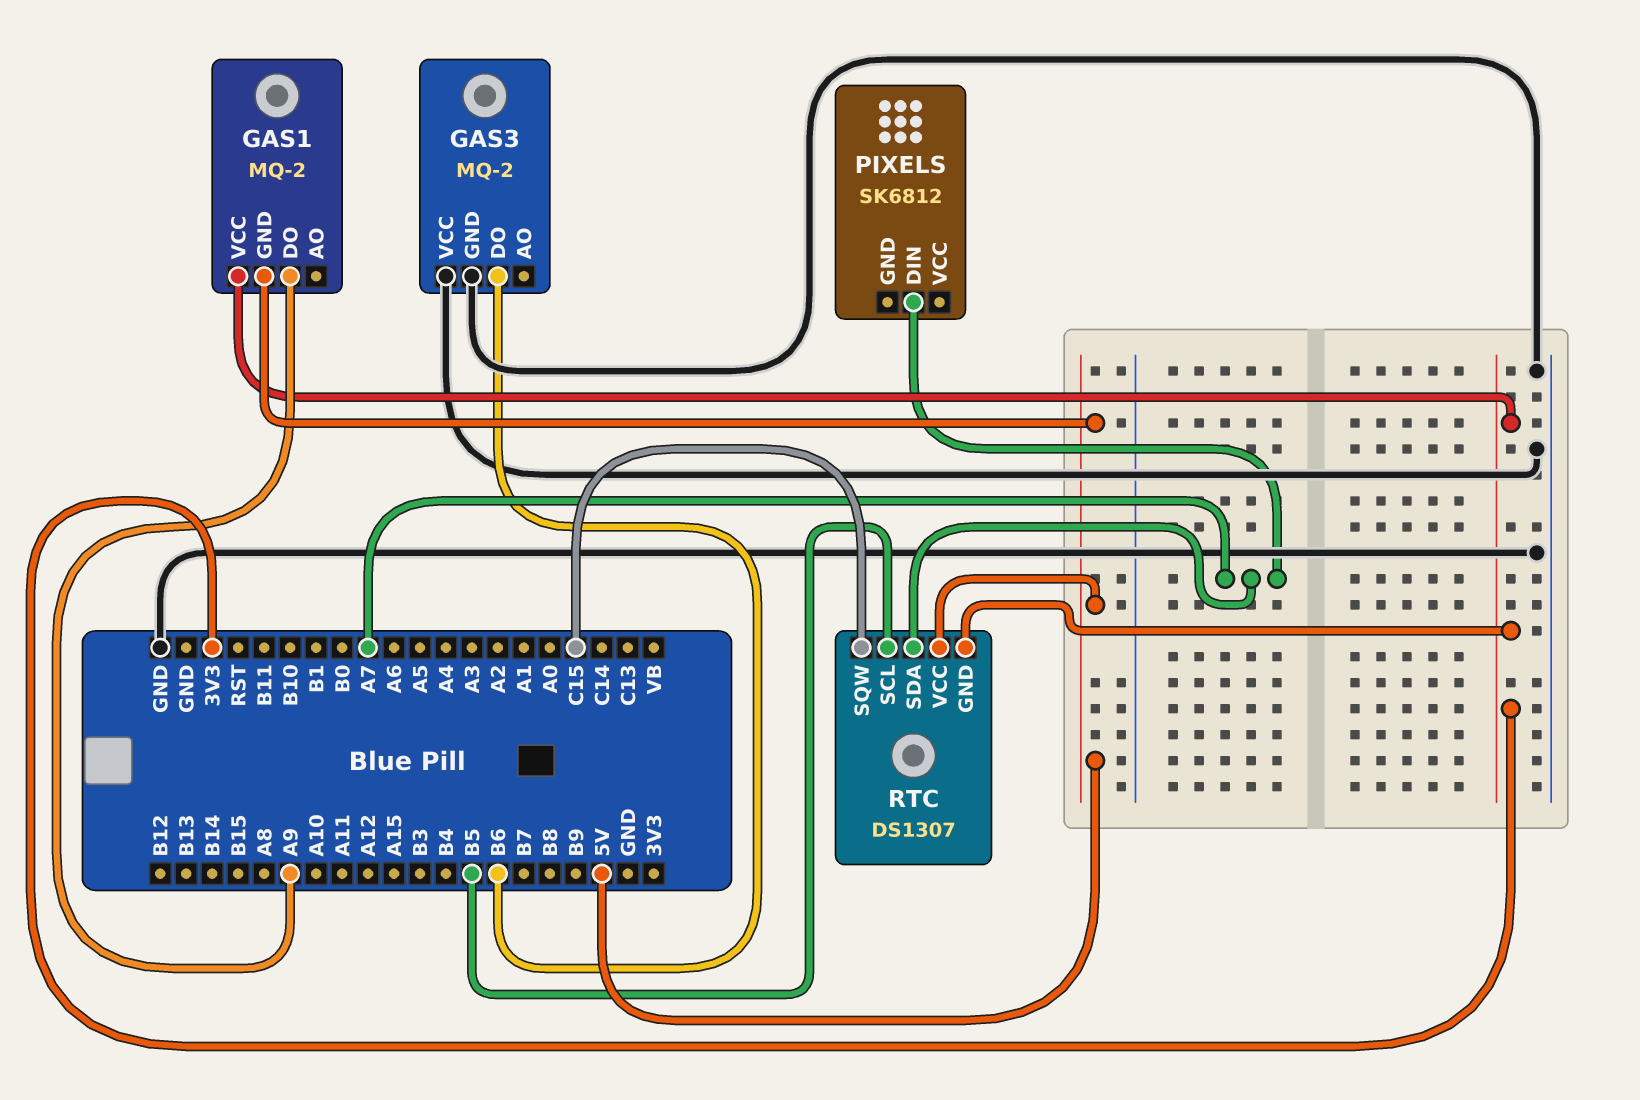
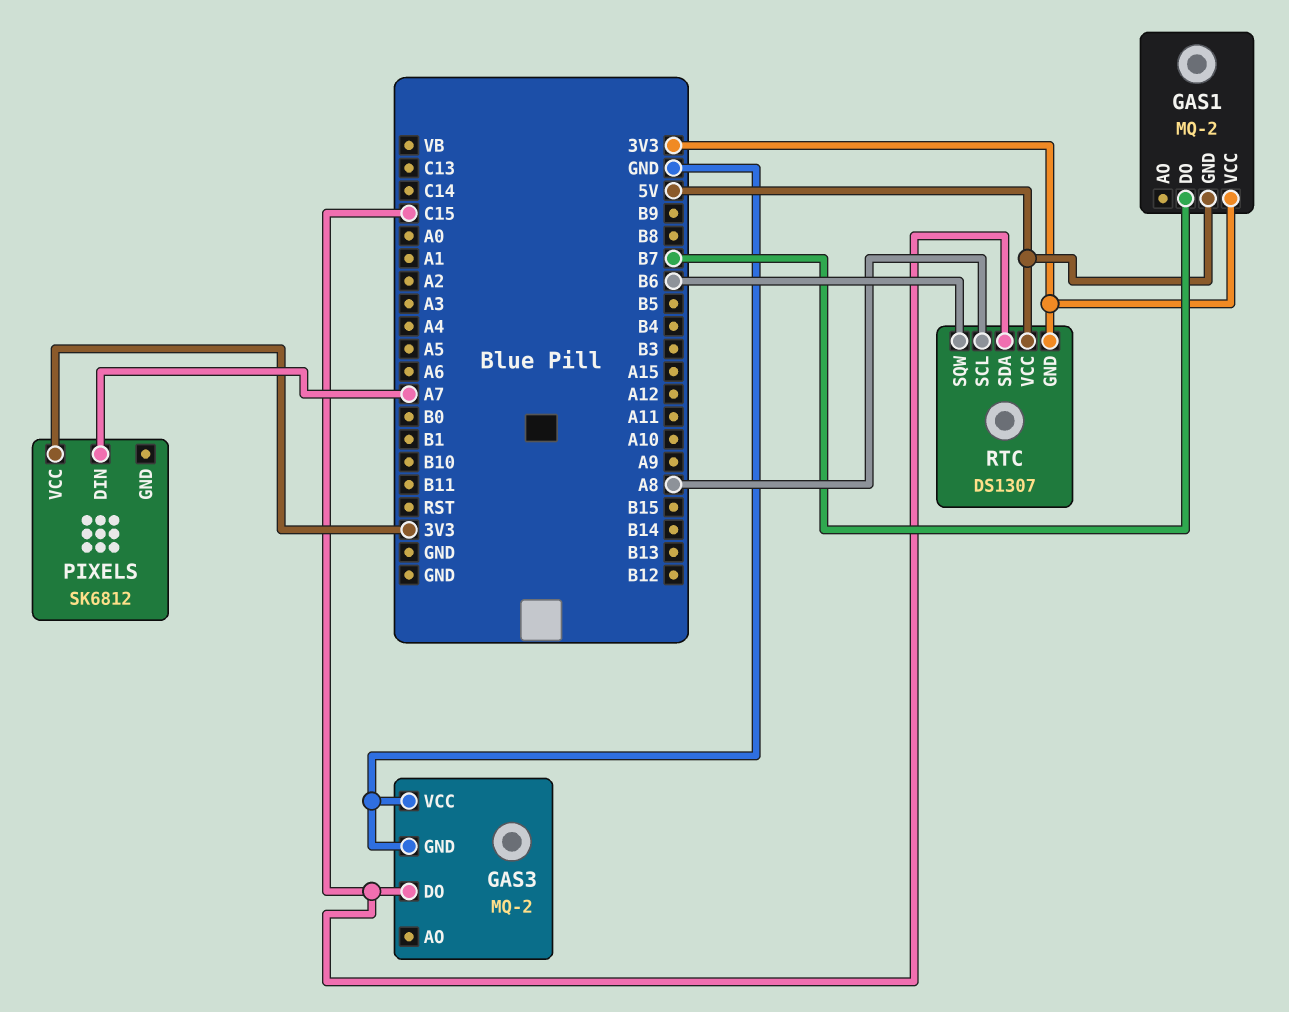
GAS1 pin DO: A9 -> B7
GAS3 pin DO: B6 -> C15
PIXELS pin VCC: none -> 3V3
RTC pin SCL: B5 -> A8
RTC pin SDA: A7 -> C15
RTC pin SQW: C15 -> B6

